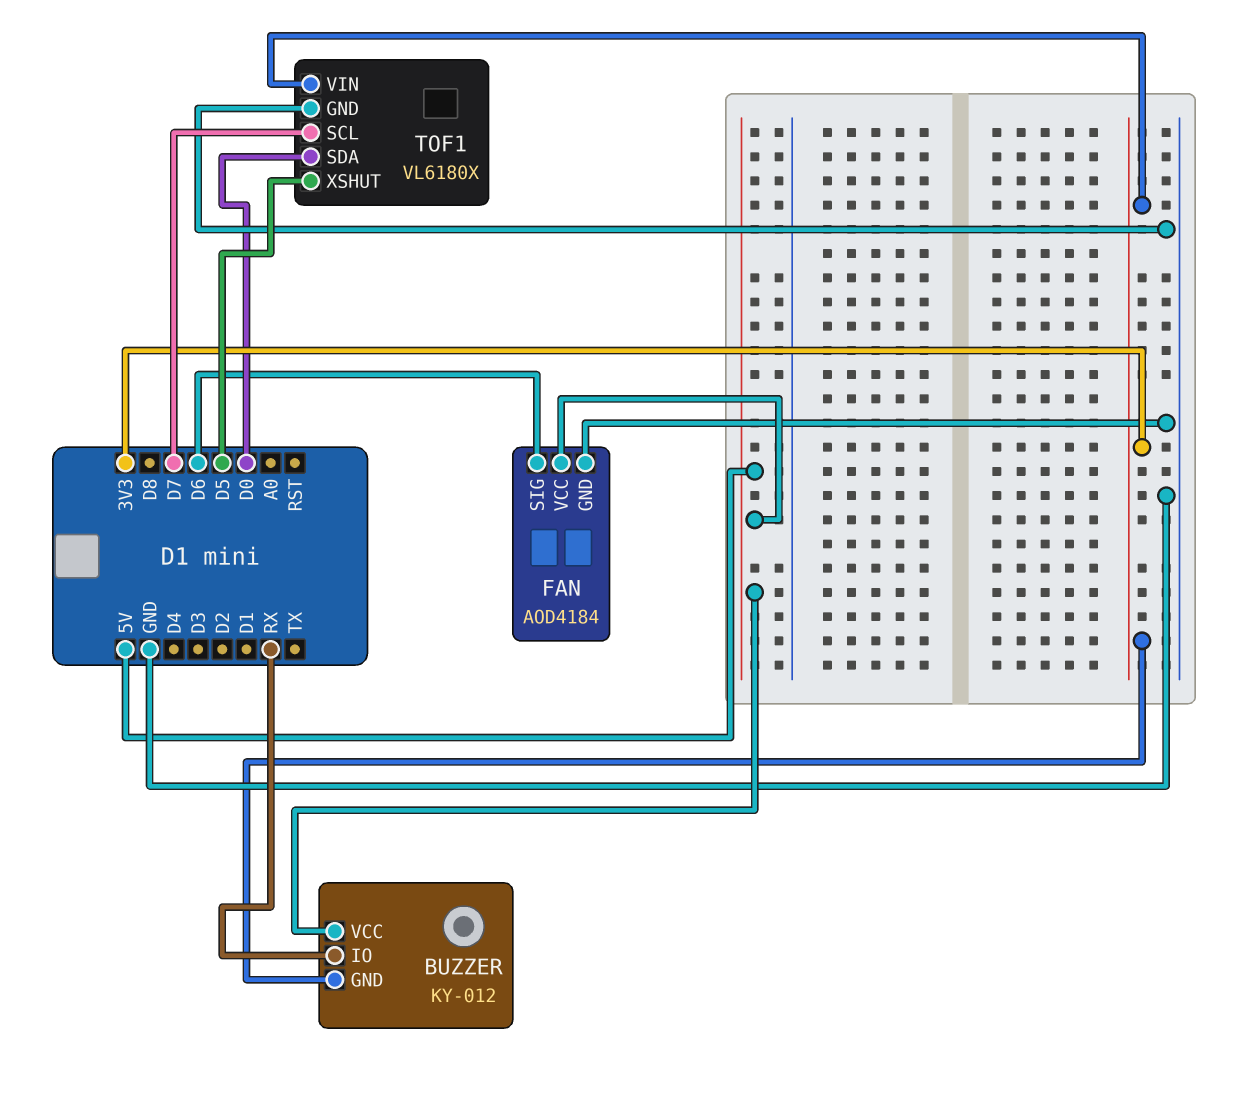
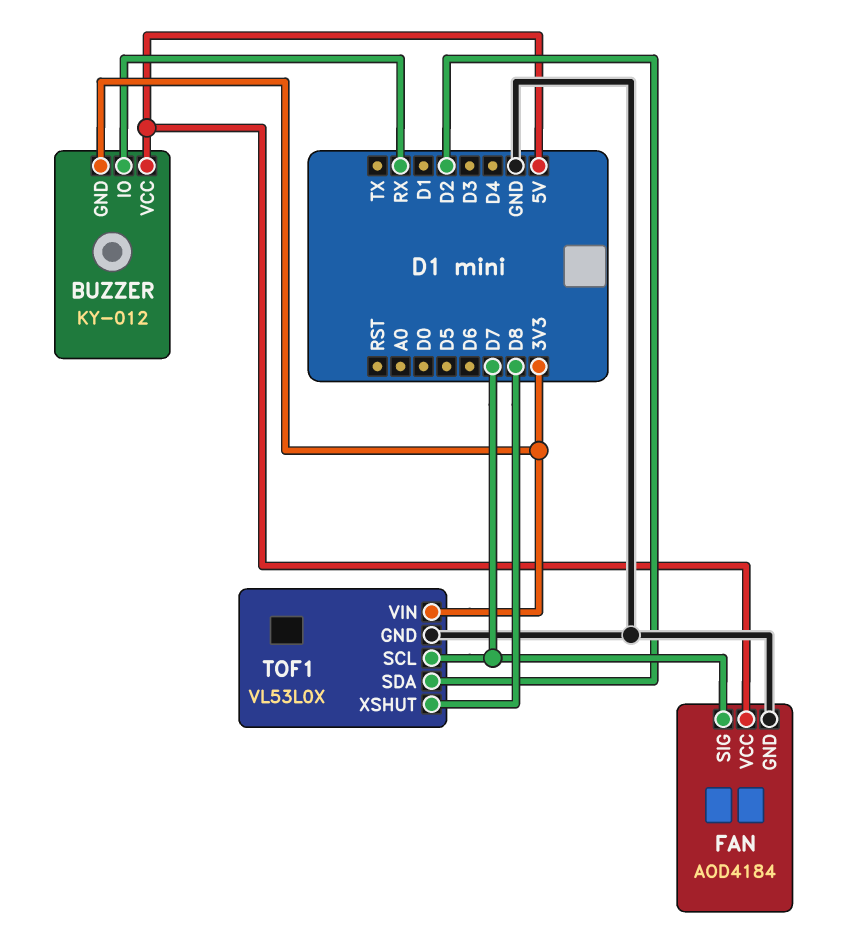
FAN pin SIG: D6 -> D7
TOF1: VL6180X -> VL53L0X
TOF1 pin SDA: D0 -> D2
TOF1 pin XSHUT: D5 -> D8

